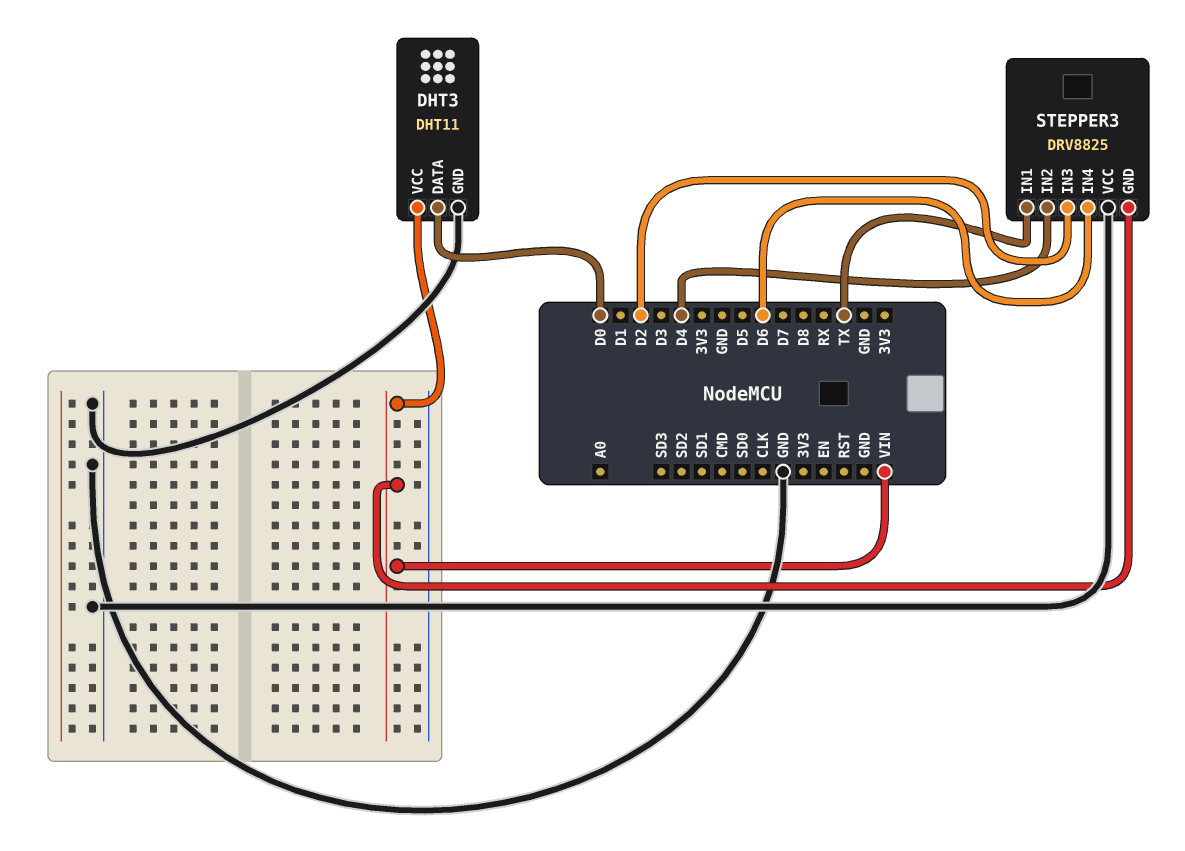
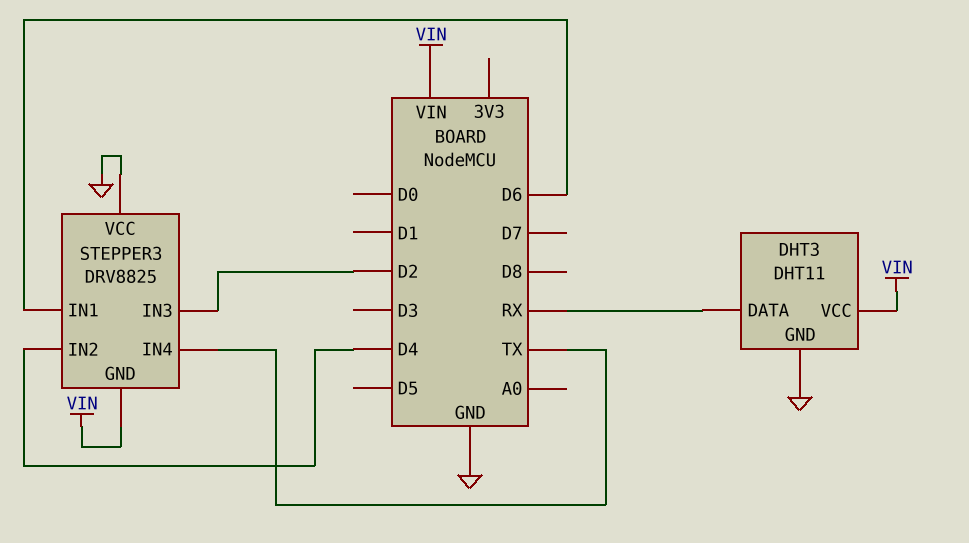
DHT3 pin DATA: D0 -> RX
STEPPER3 pin IN1: TX -> D6
STEPPER3 pin IN4: D6 -> TX

